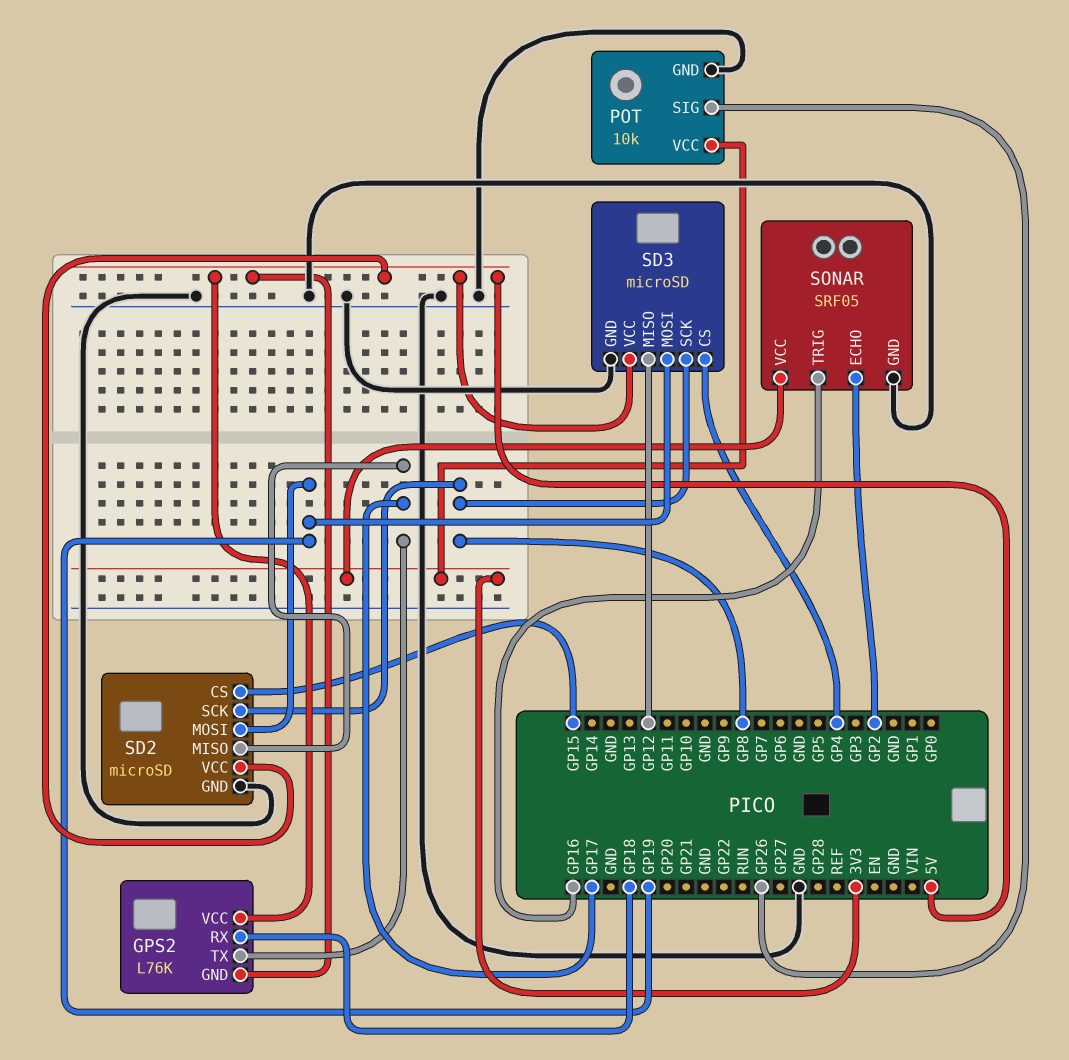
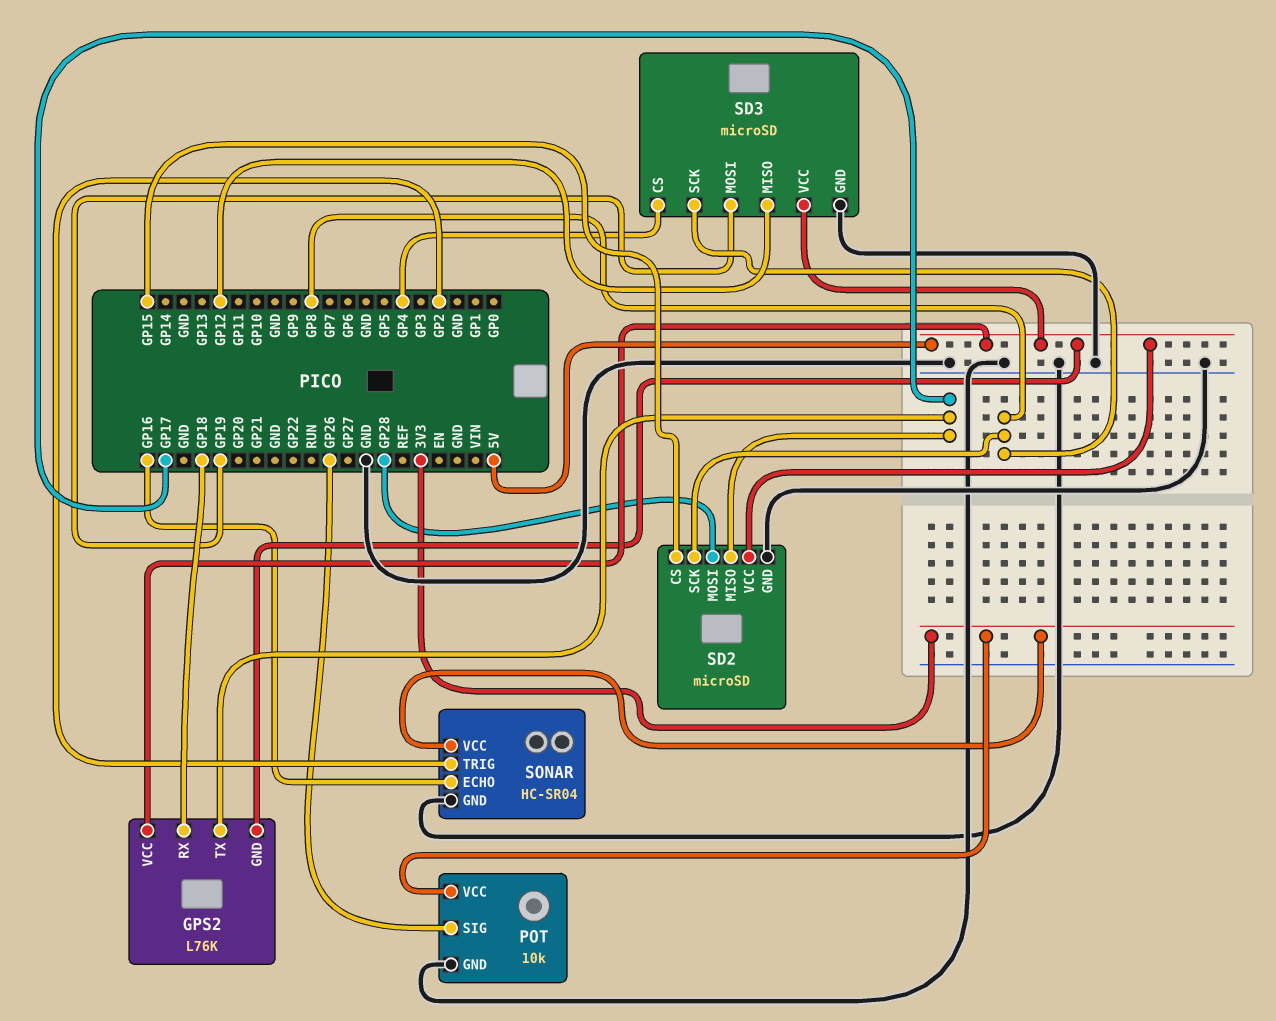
SD2 pin MOSI: GP19 -> GP28
SONAR: SRF05 -> HC-SR04
SONAR pin ECHO: GP2 -> GP16
SONAR pin TRIG: GP16 -> GP2

